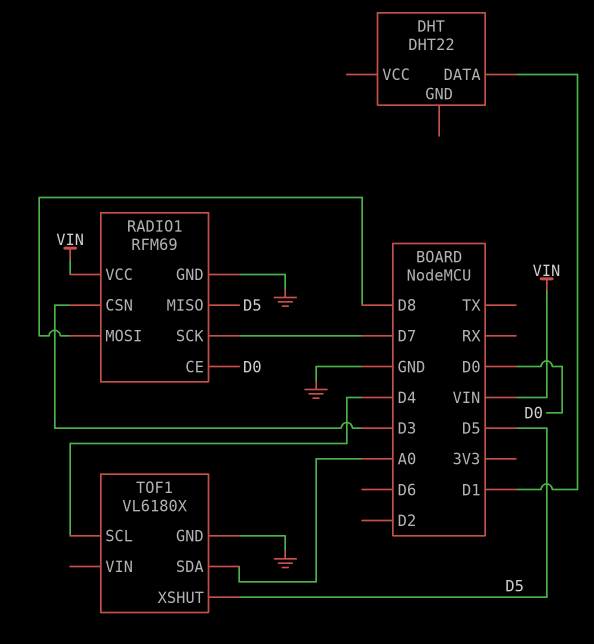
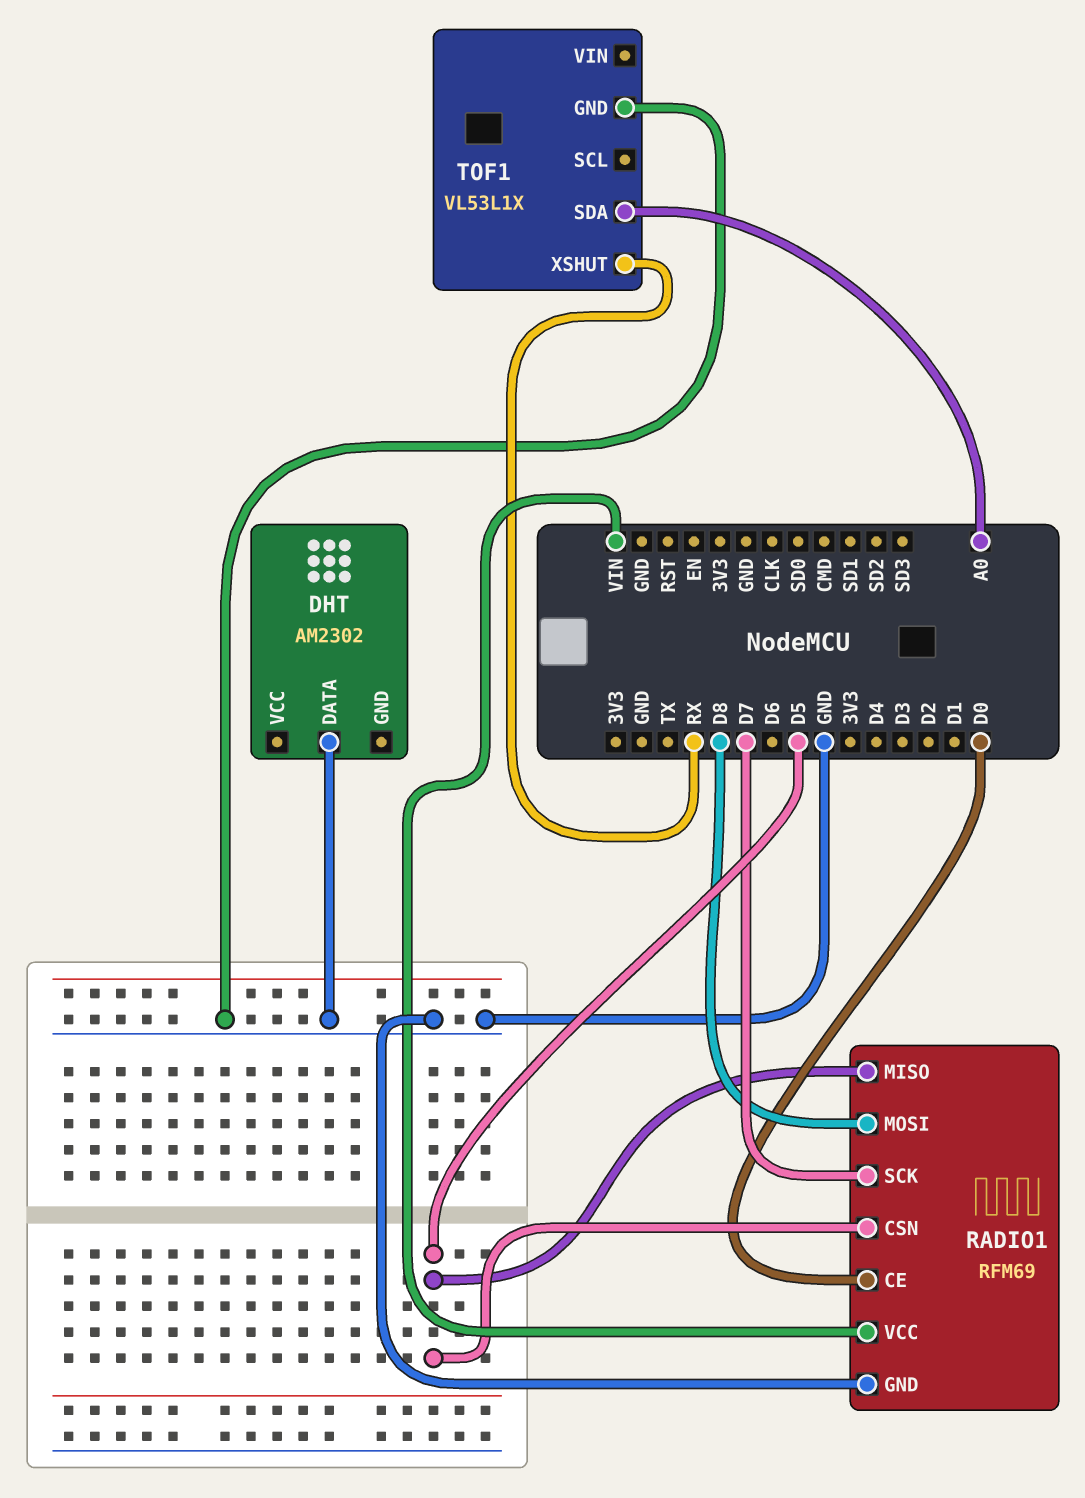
DHT: DHT22 -> AM2302
DHT pin DATA: D1 -> GND
RADIO1 pin CSN: D3 -> D5
TOF1: VL6180X -> VL53L1X
TOF1 pin SCL: D4 -> none
TOF1 pin XSHUT: D5 -> RX

